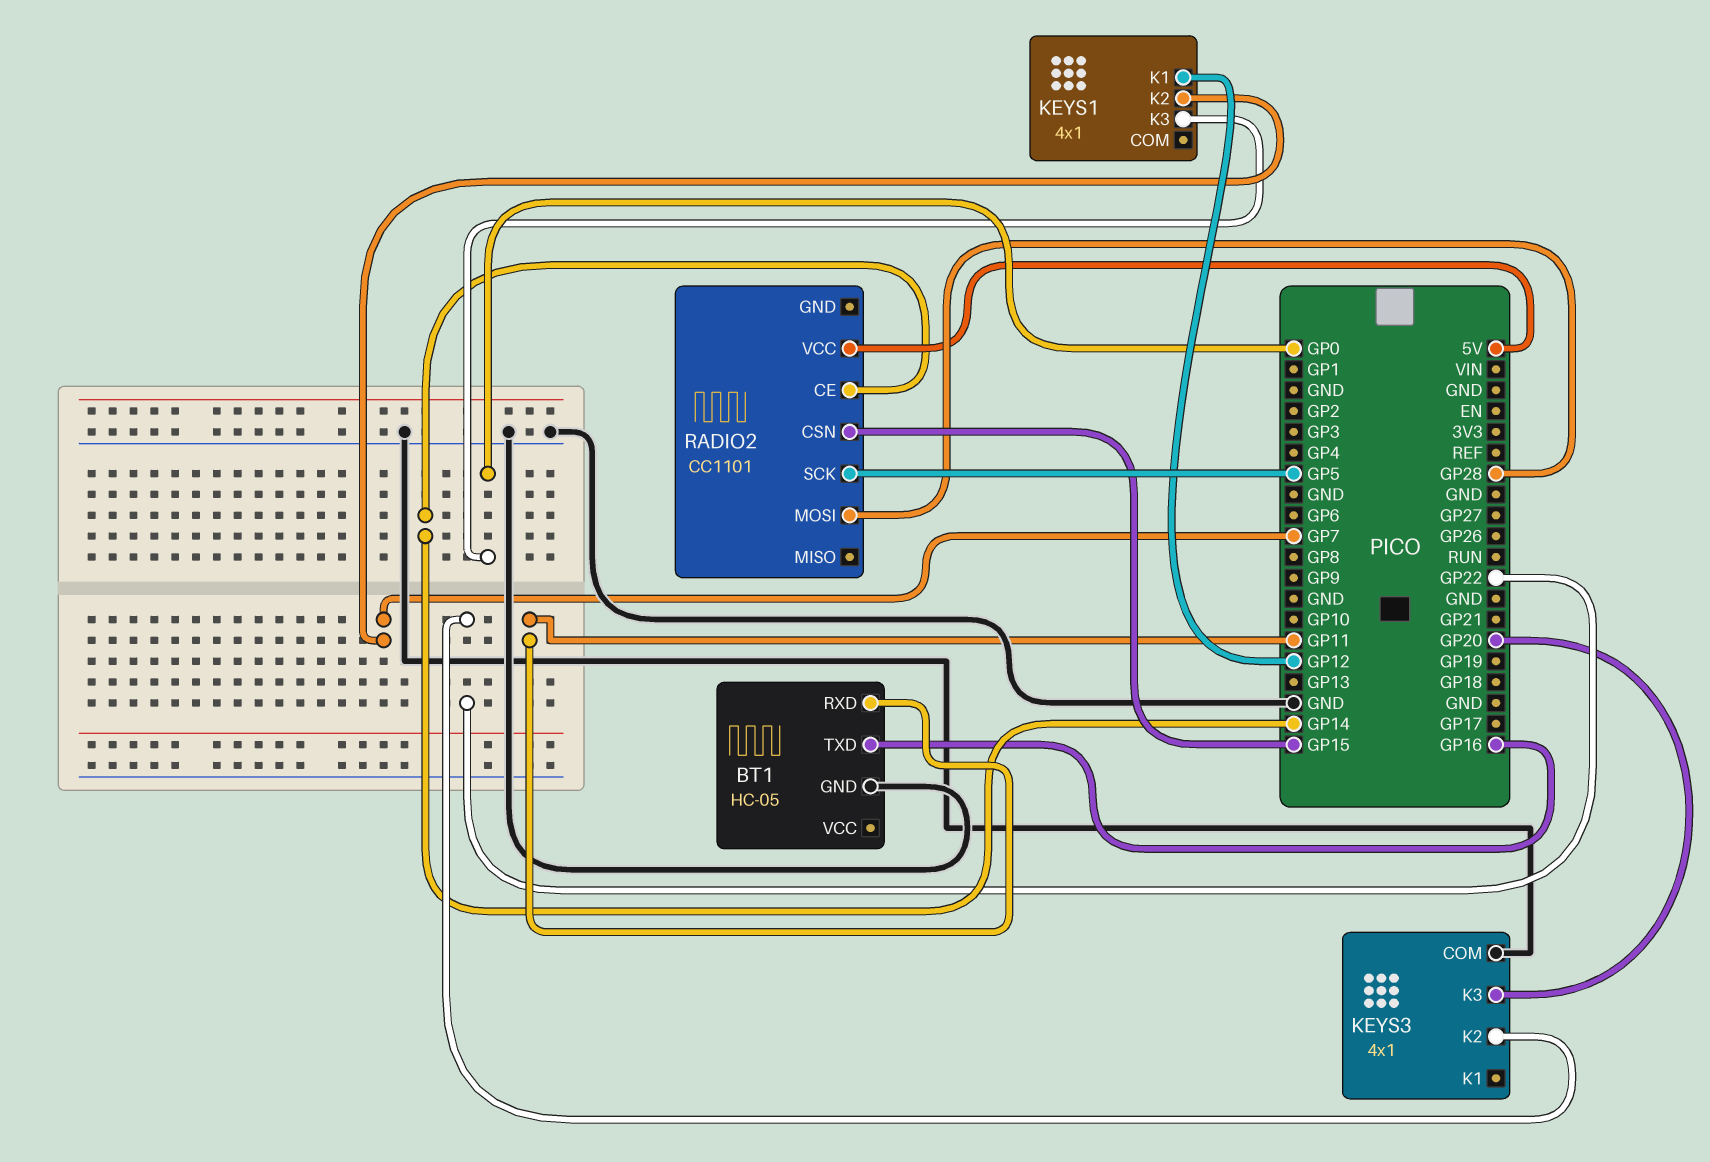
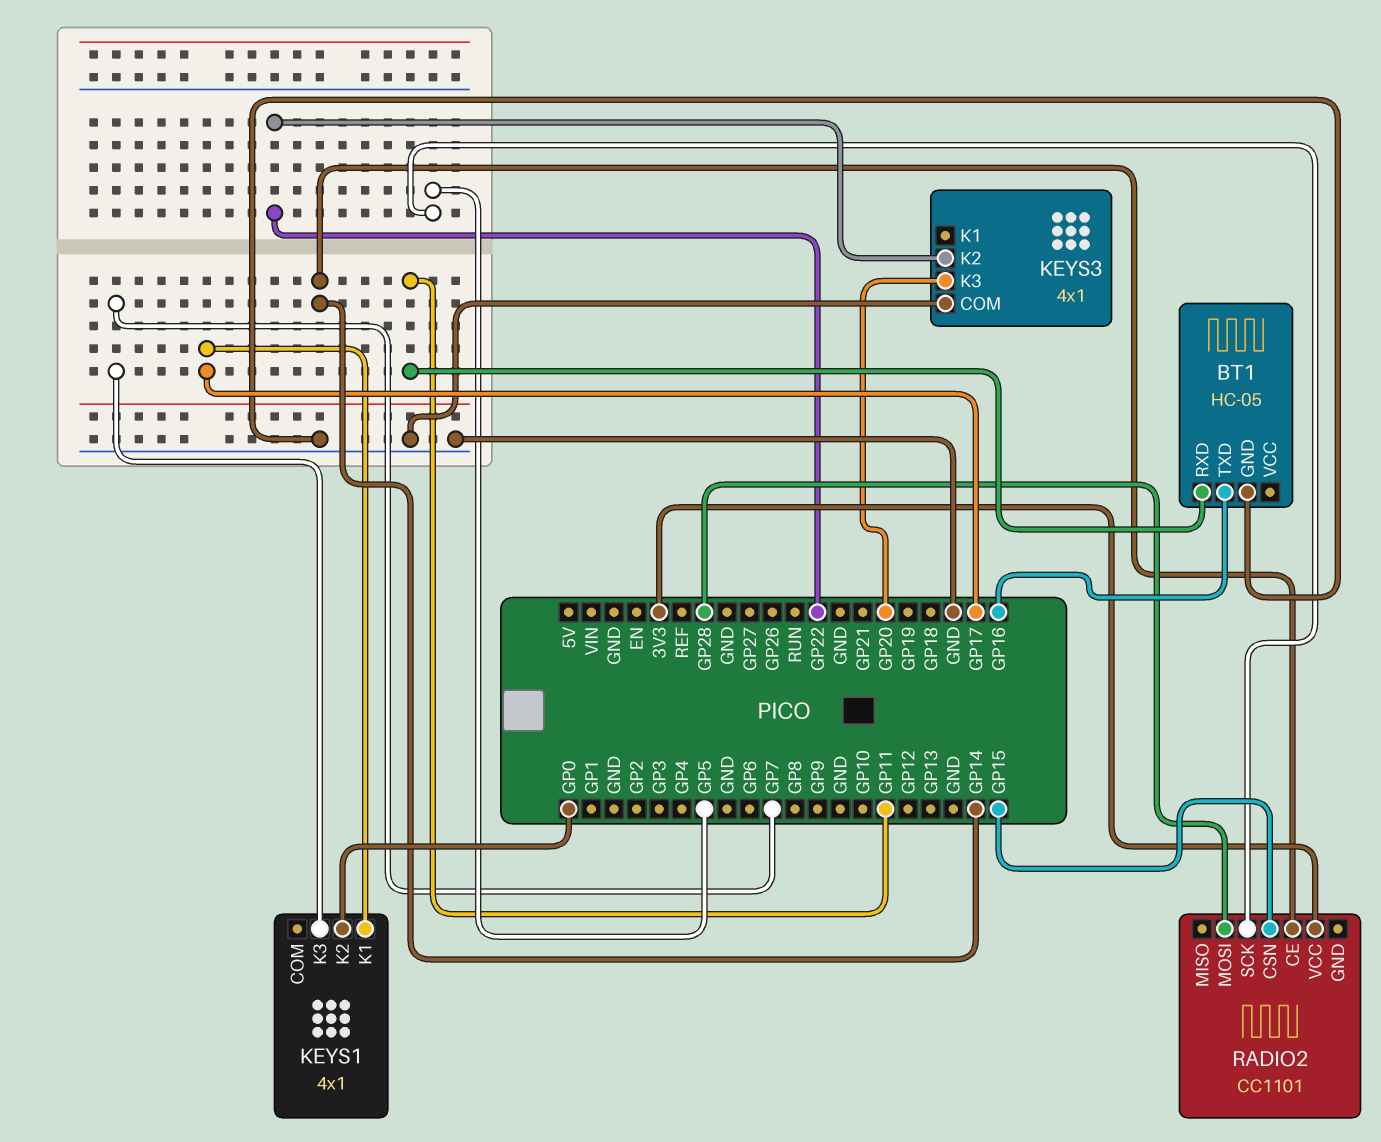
KEYS1 pin K1: GP12 -> GP17
KEYS1 pin K2: GP7 -> GP0
KEYS1 pin K3: GP0 -> GP7
RADIO2 pin VCC: 5V -> 3V3

